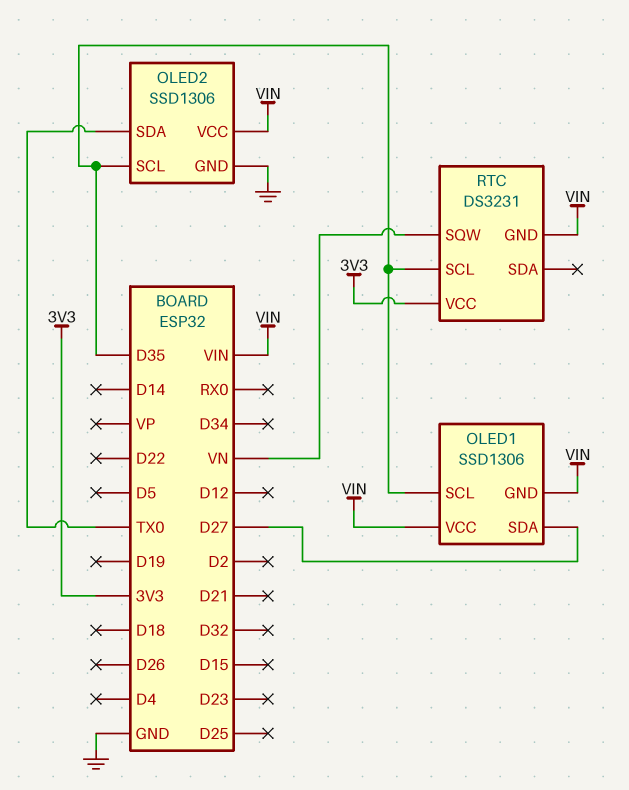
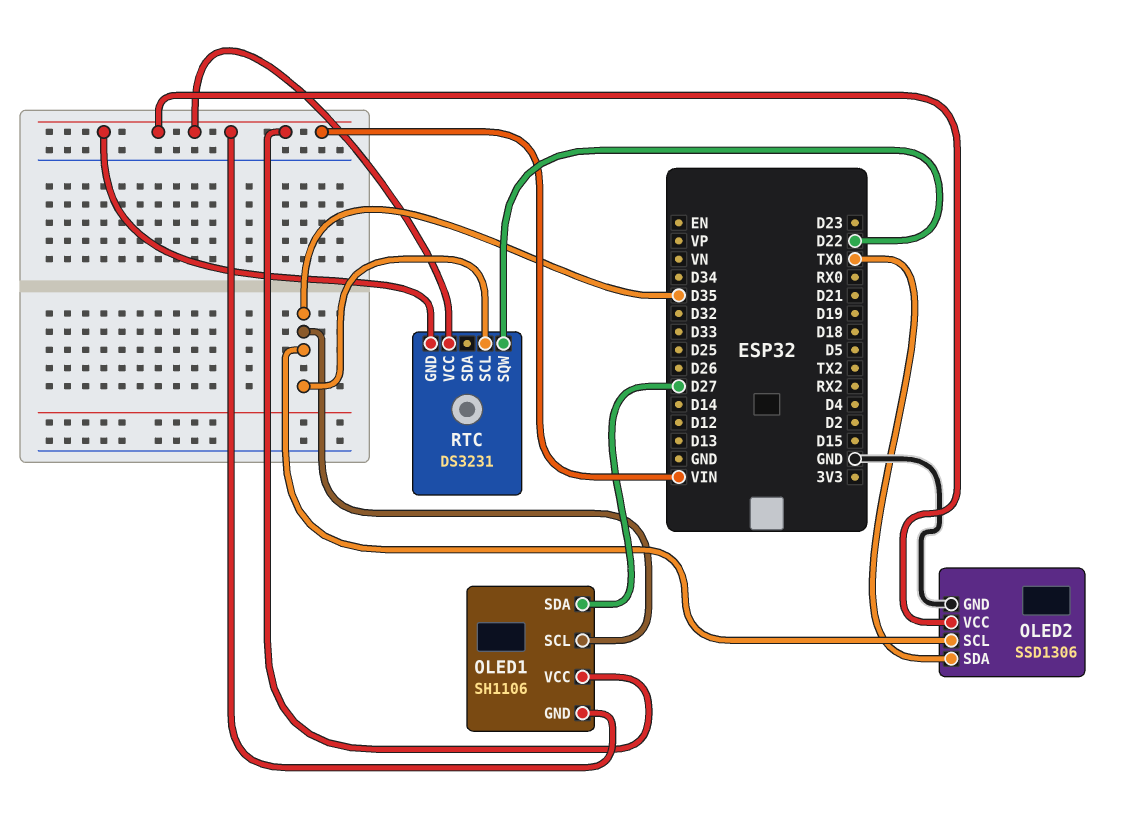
OLED1: SSD1306 -> SH1106
RTC pin SQW: VN -> D22
RTC pin VCC: 3V3 -> VIN

